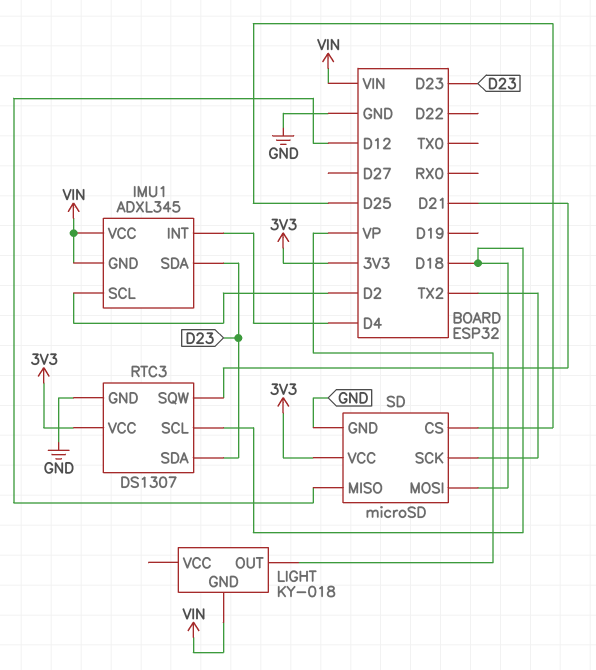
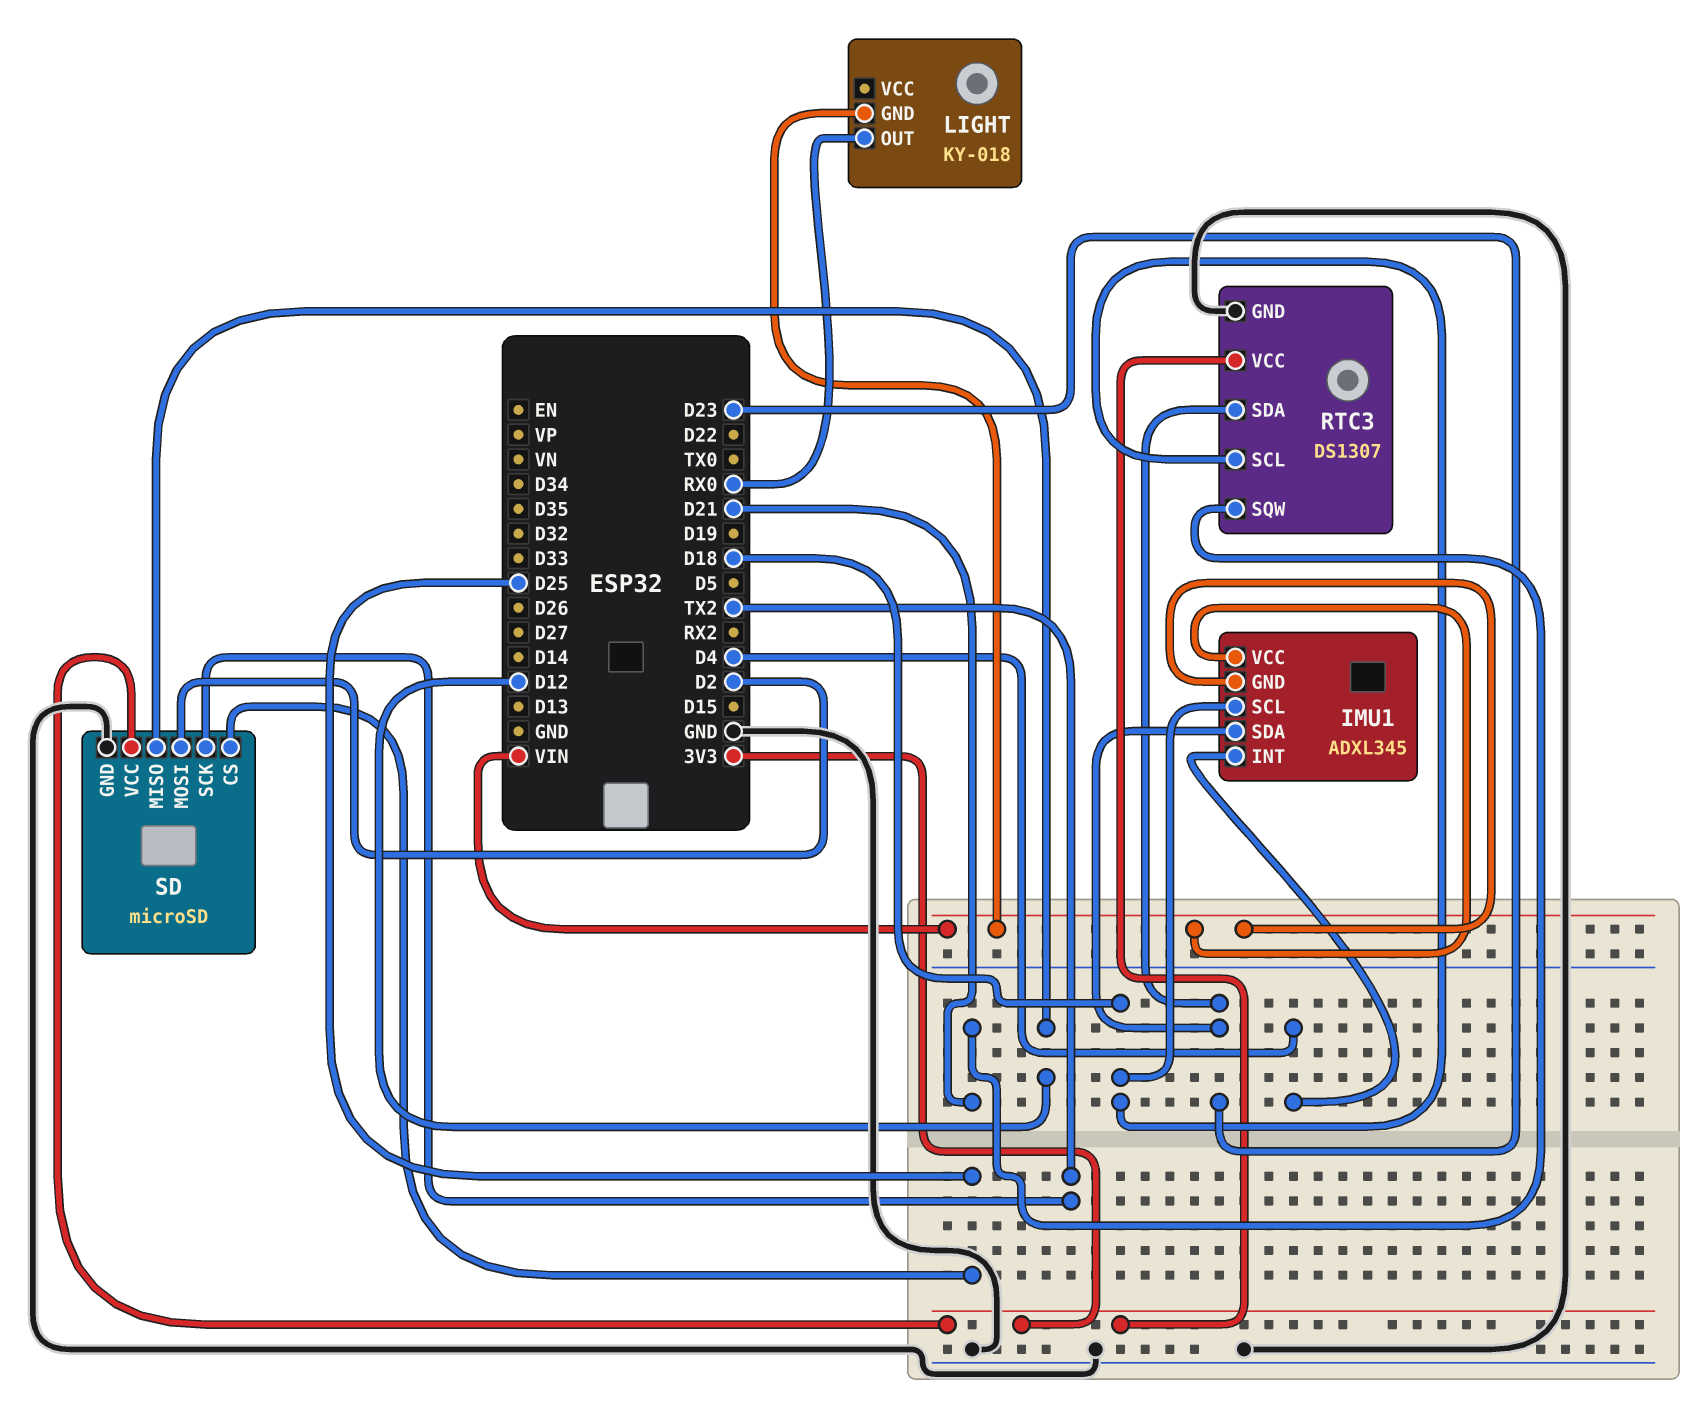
IMU1 pin SCL: D2 -> D18
LIGHT pin OUT: VP -> RX0
SD pin MOSI: D18 -> D2

